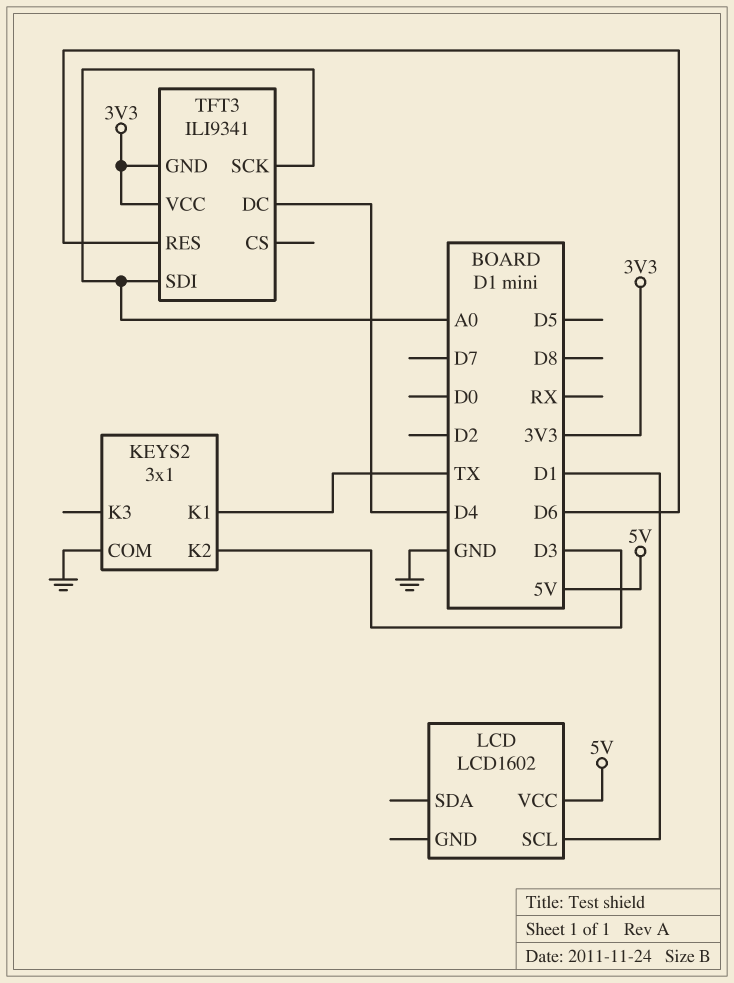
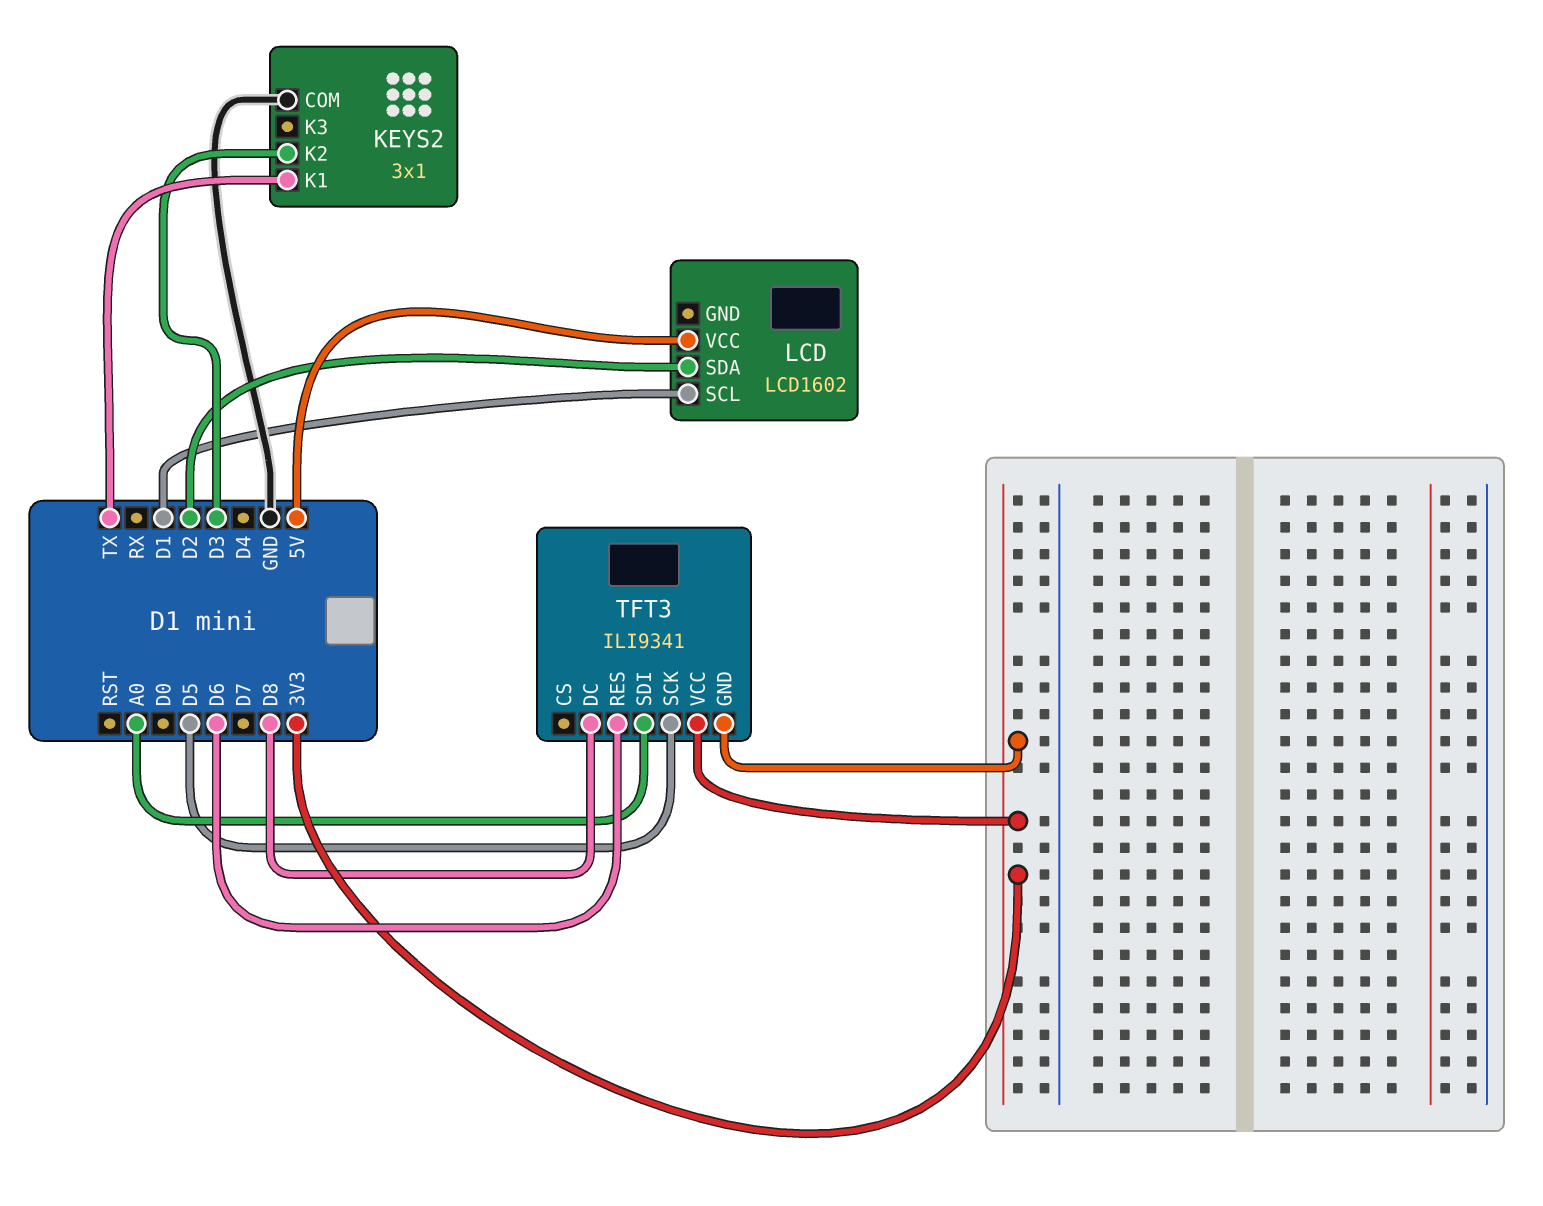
LCD pin SDA: none -> D2
TFT3 pin DC: D4 -> D8
TFT3 pin SCK: A0 -> D5

